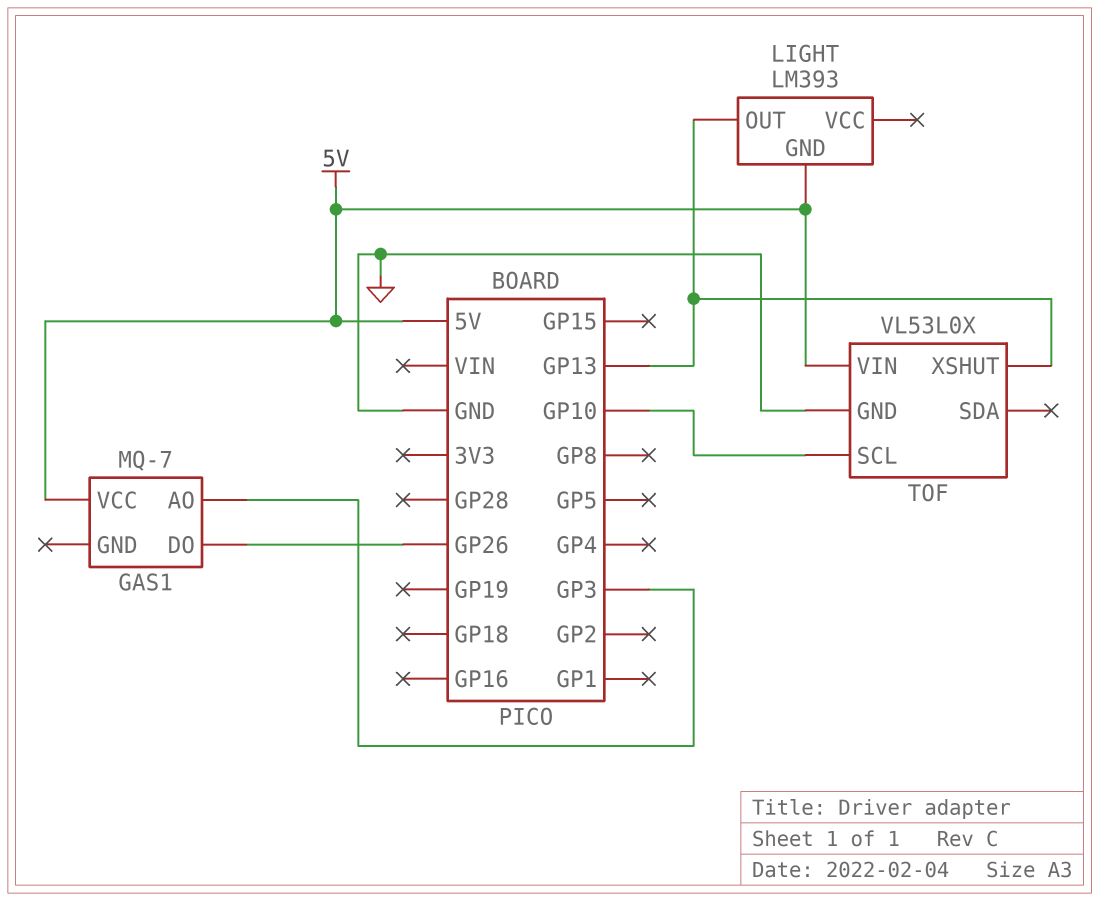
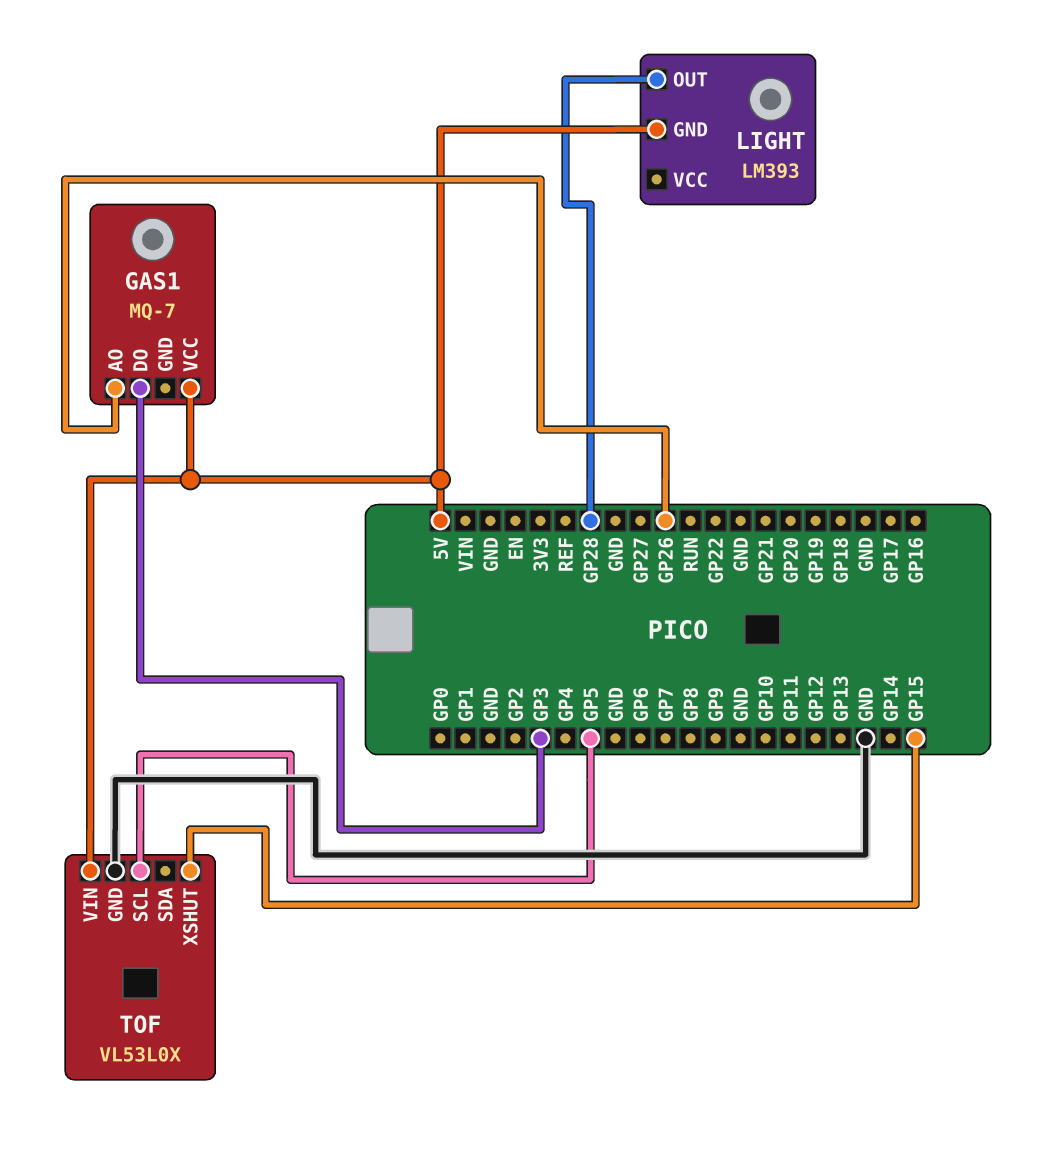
GAS1 pin AO: GP3 -> GP26
GAS1 pin DO: GP26 -> GP3
LIGHT pin OUT: GP13 -> GP28
TOF pin SCL: GP10 -> GP5
TOF pin XSHUT: GP13 -> GP15

